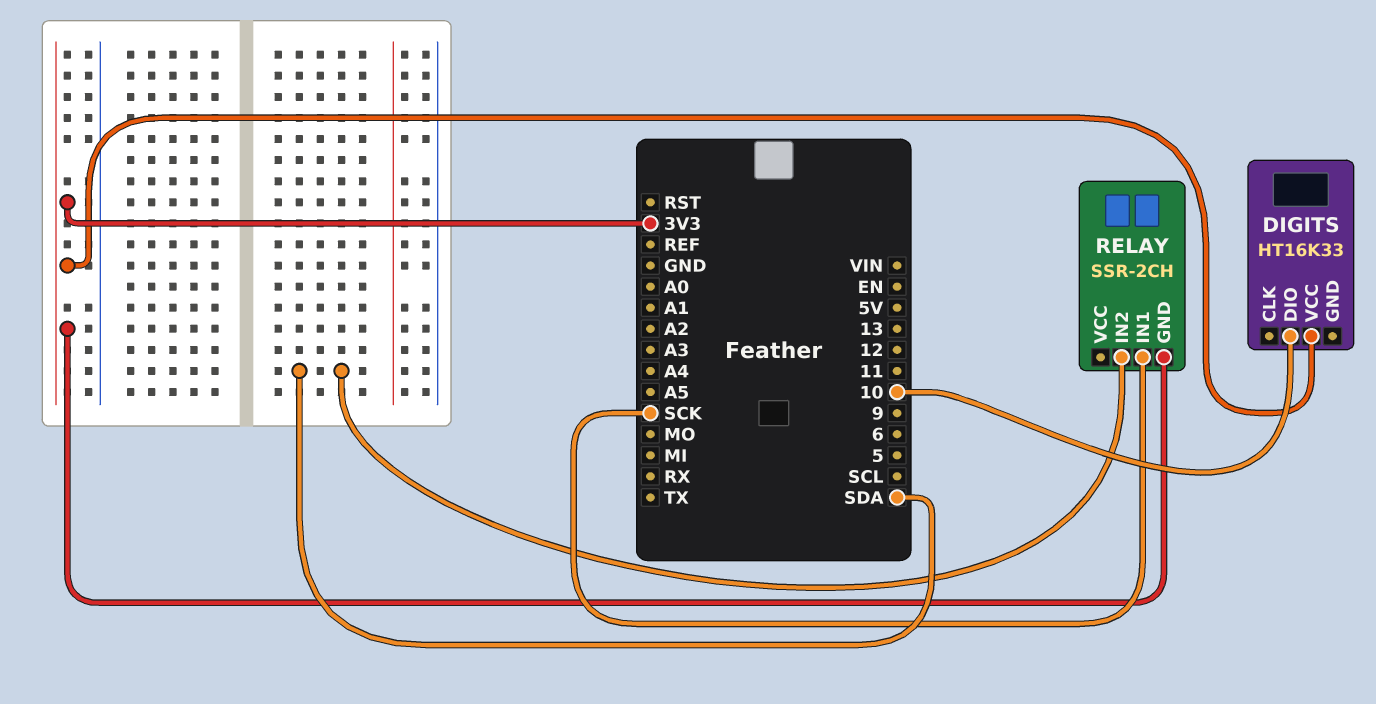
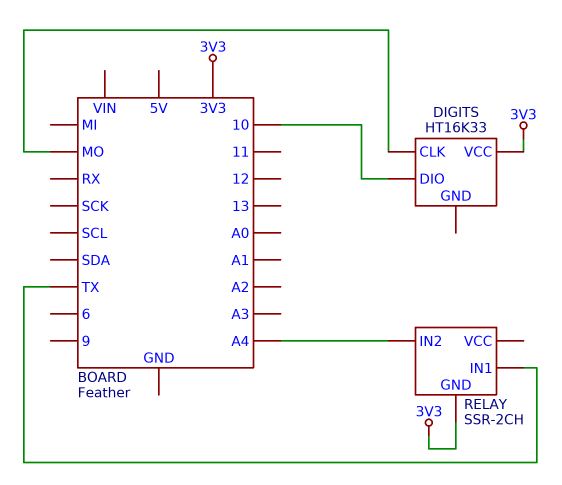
DIGITS pin CLK: none -> MO
RELAY pin IN1: SCK -> TX
RELAY pin IN2: SDA -> A4

